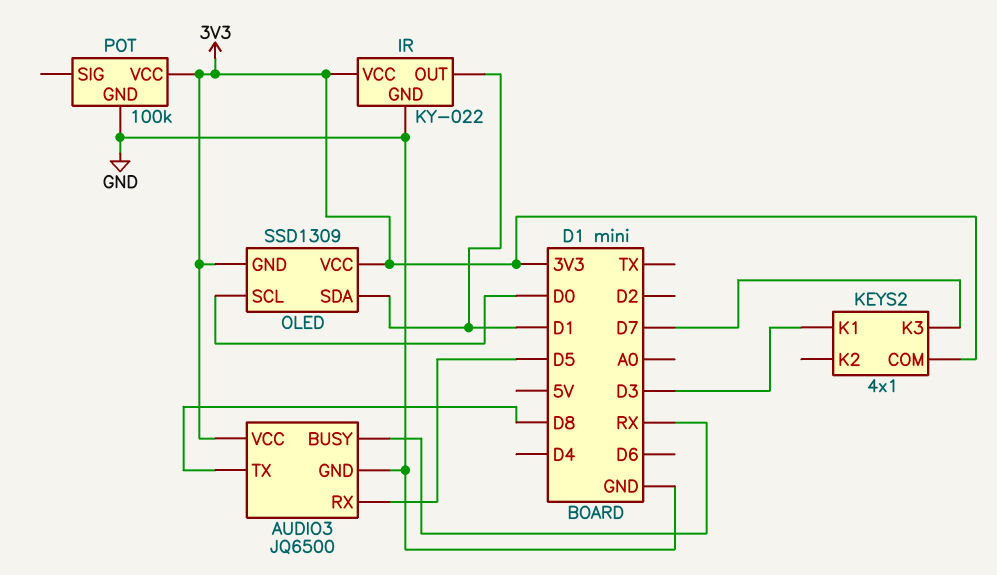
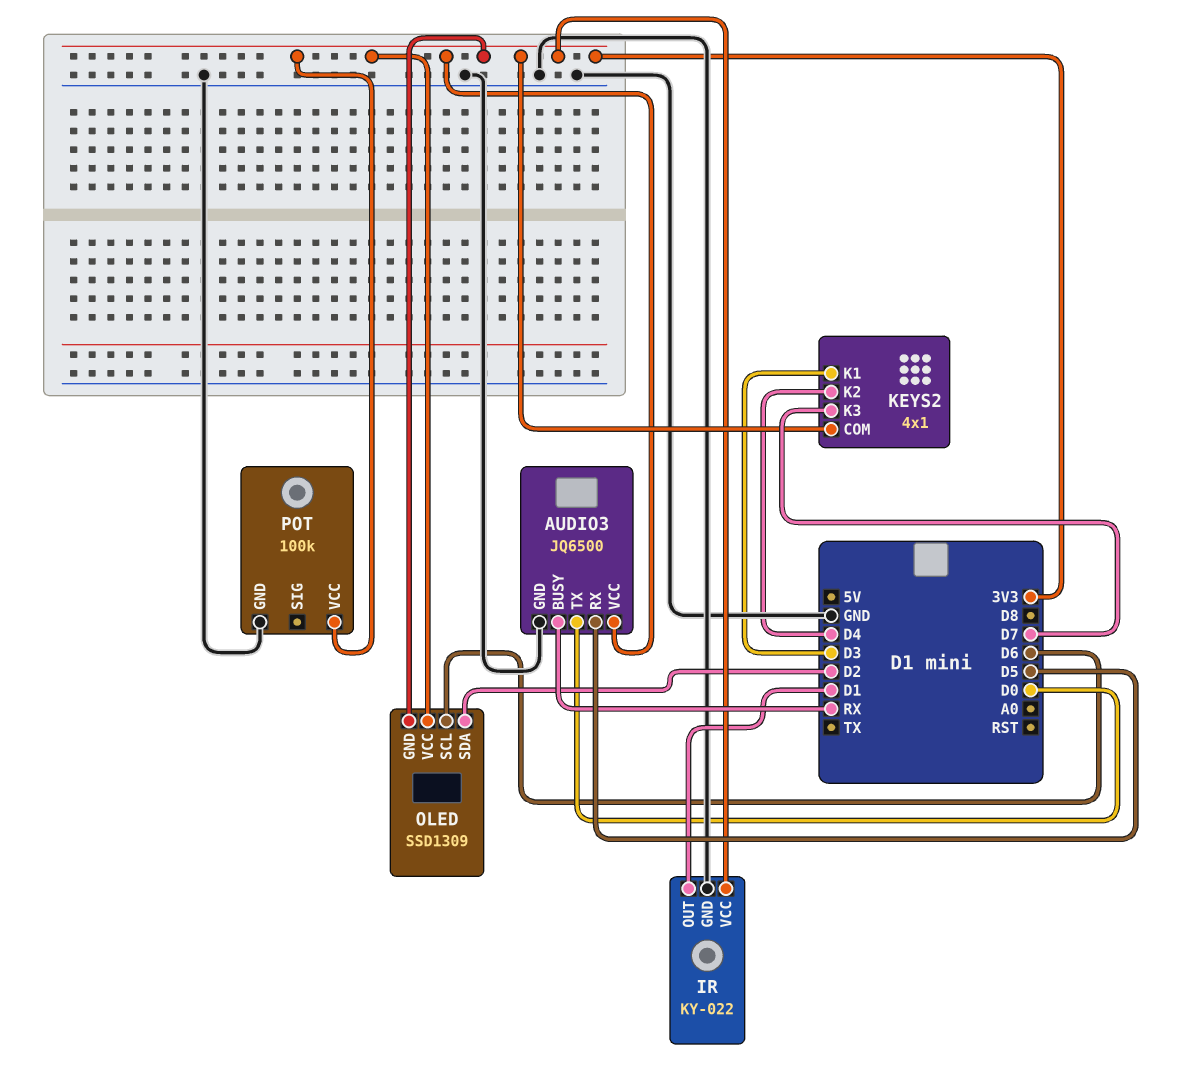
AUDIO3 pin TX: D8 -> D0
KEYS2 pin K2: none -> D4
OLED pin SCL: D0 -> D6
OLED pin SDA: D1 -> D2

